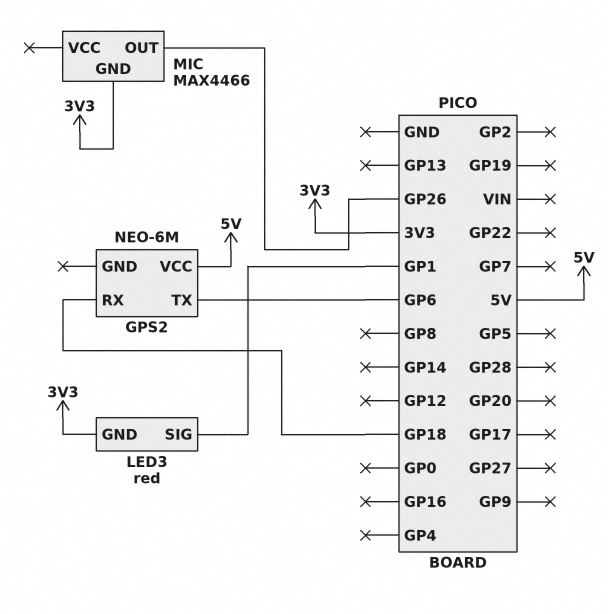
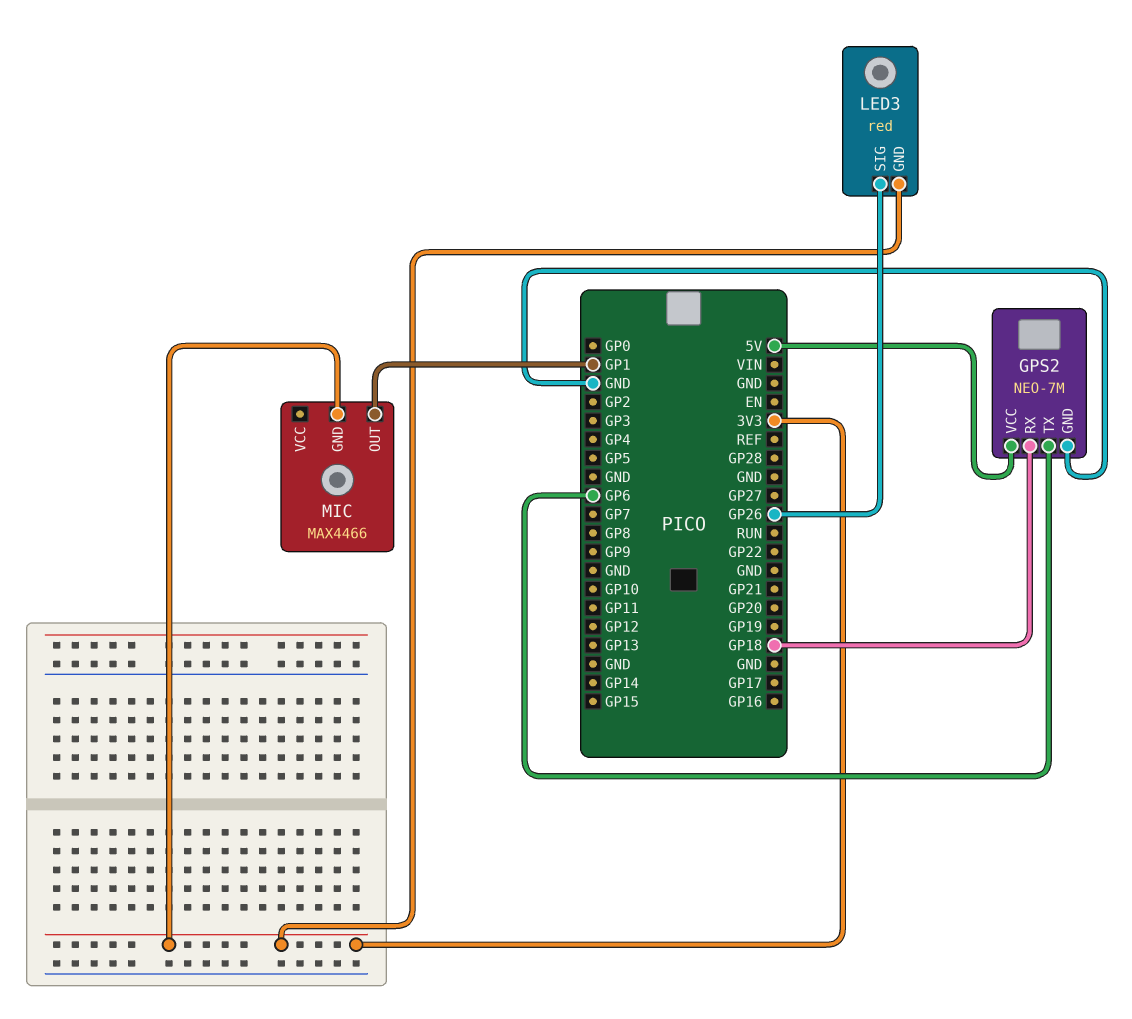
GPS2: NEO-6M -> NEO-7M
GPS2 pin GND: none -> GND
LED3 pin SIG: GP1 -> GP26
MIC pin OUT: GP26 -> GP1

